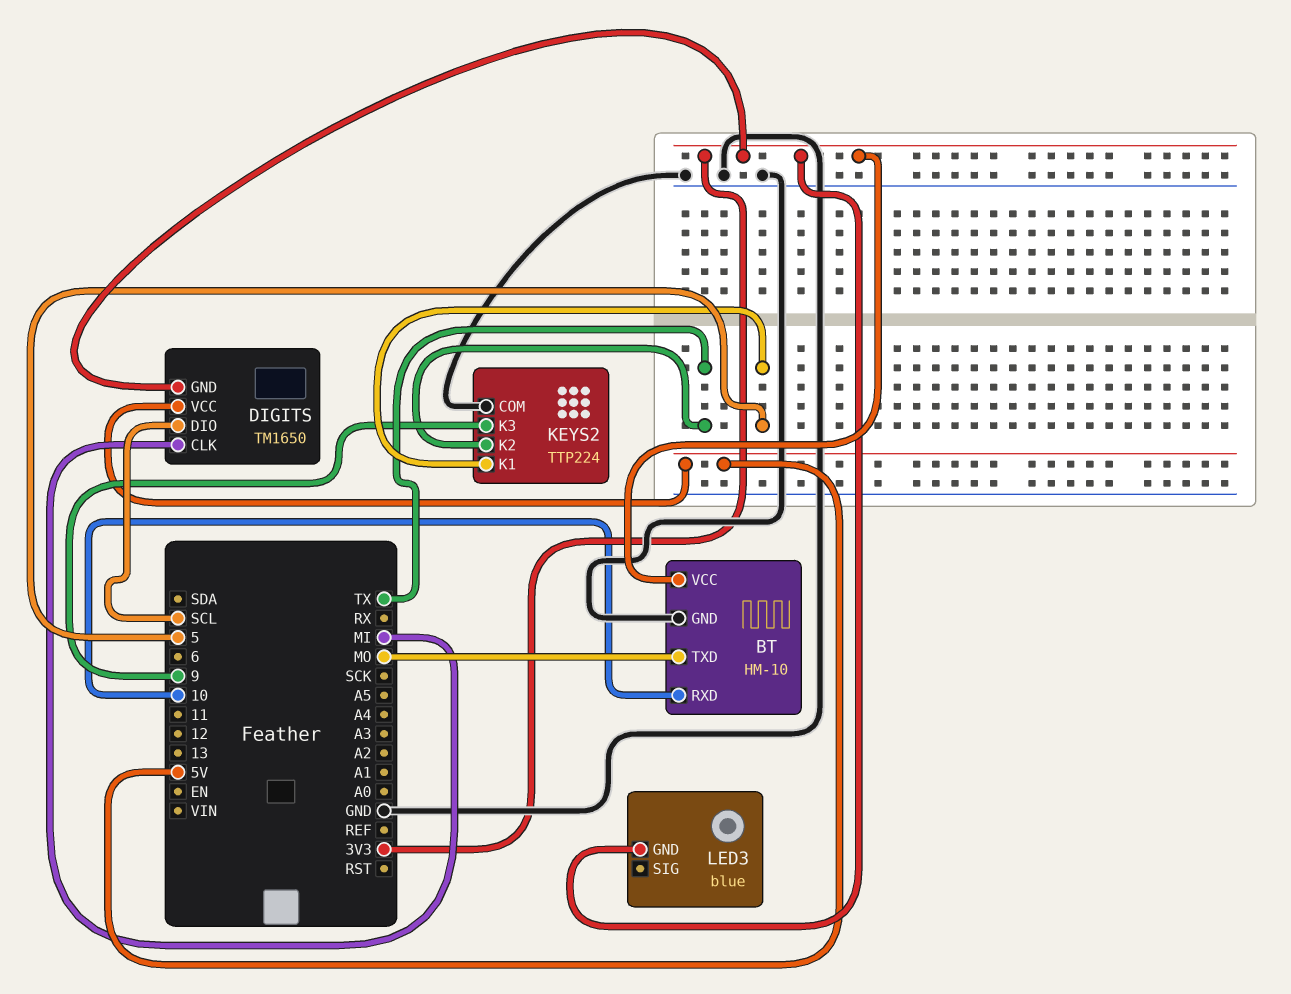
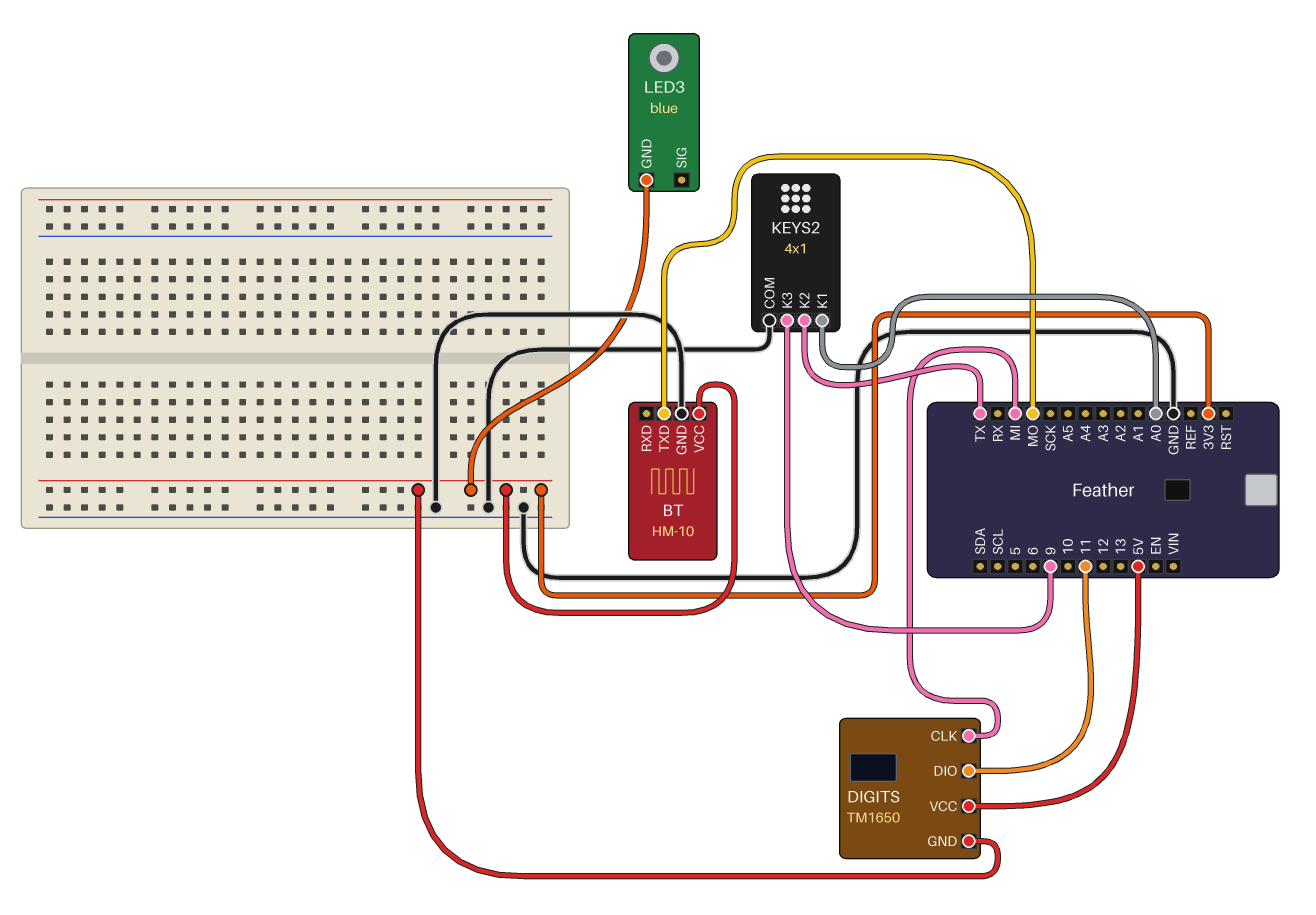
BT pin RXD: 10 -> none
DIGITS pin DIO: SCL -> 11
KEYS2: TTP224 -> 4x1
KEYS2 pin K1: 5 -> A0

